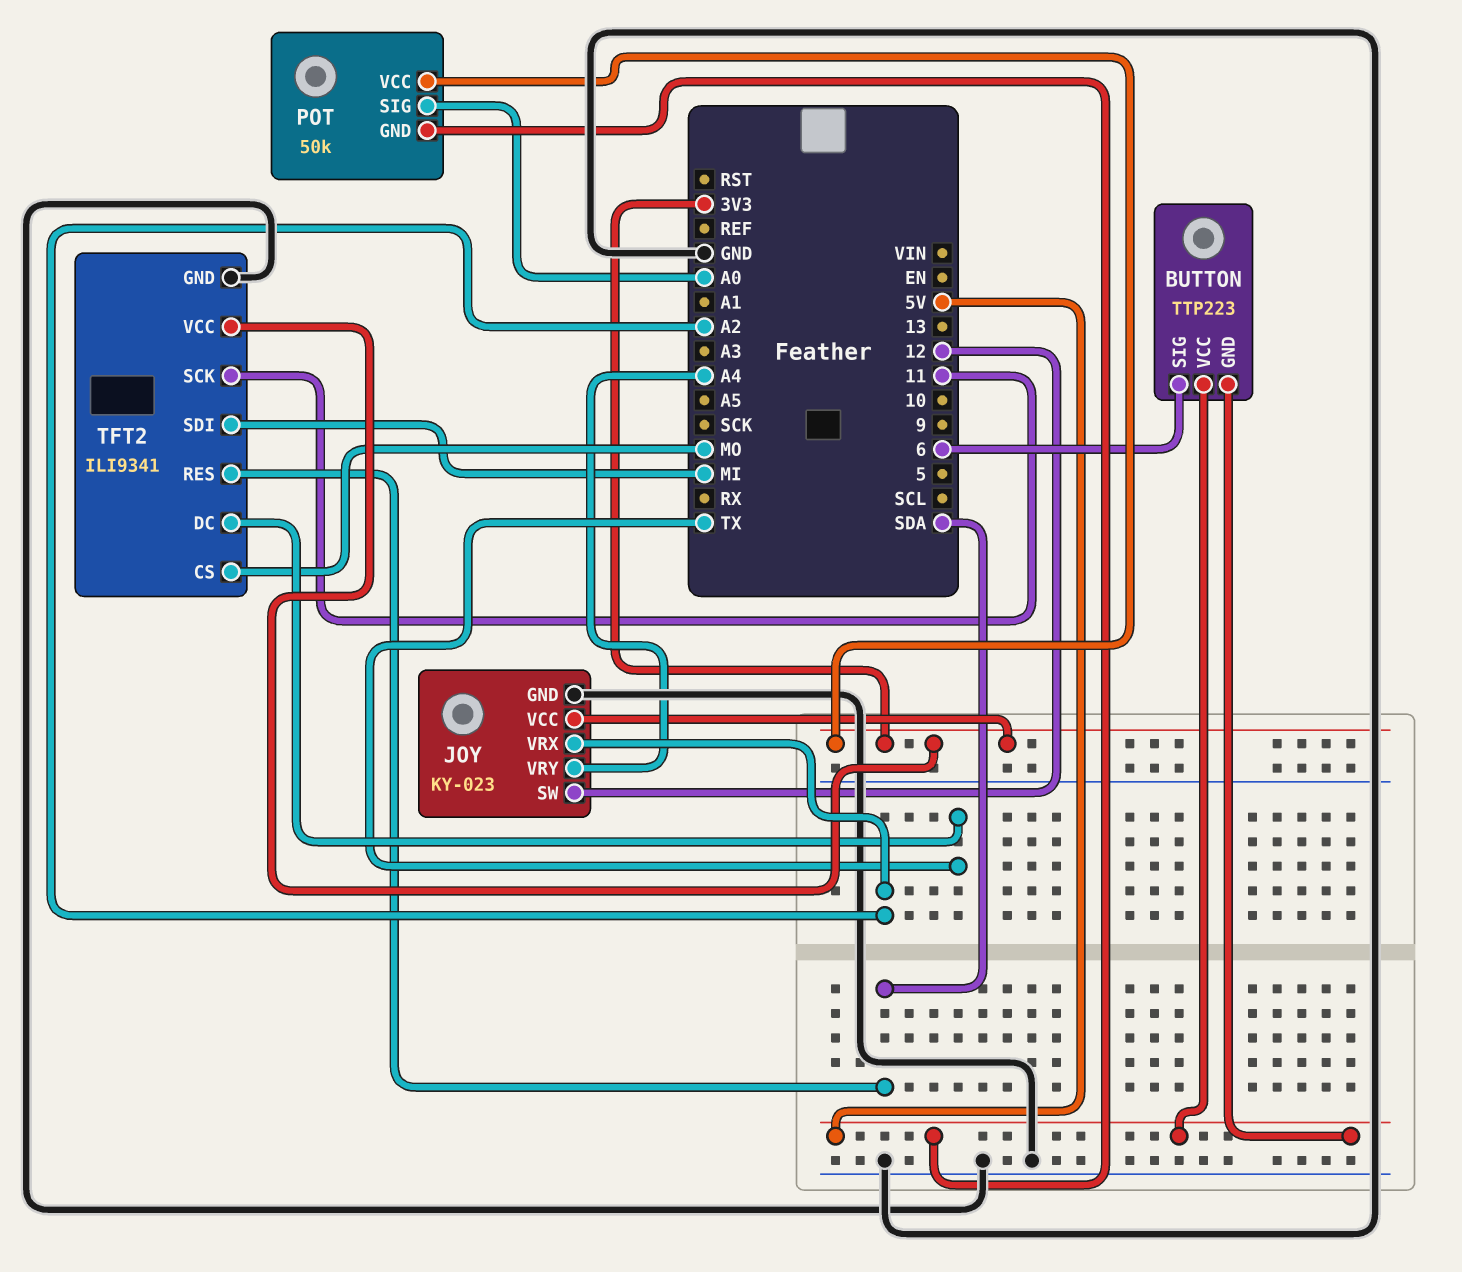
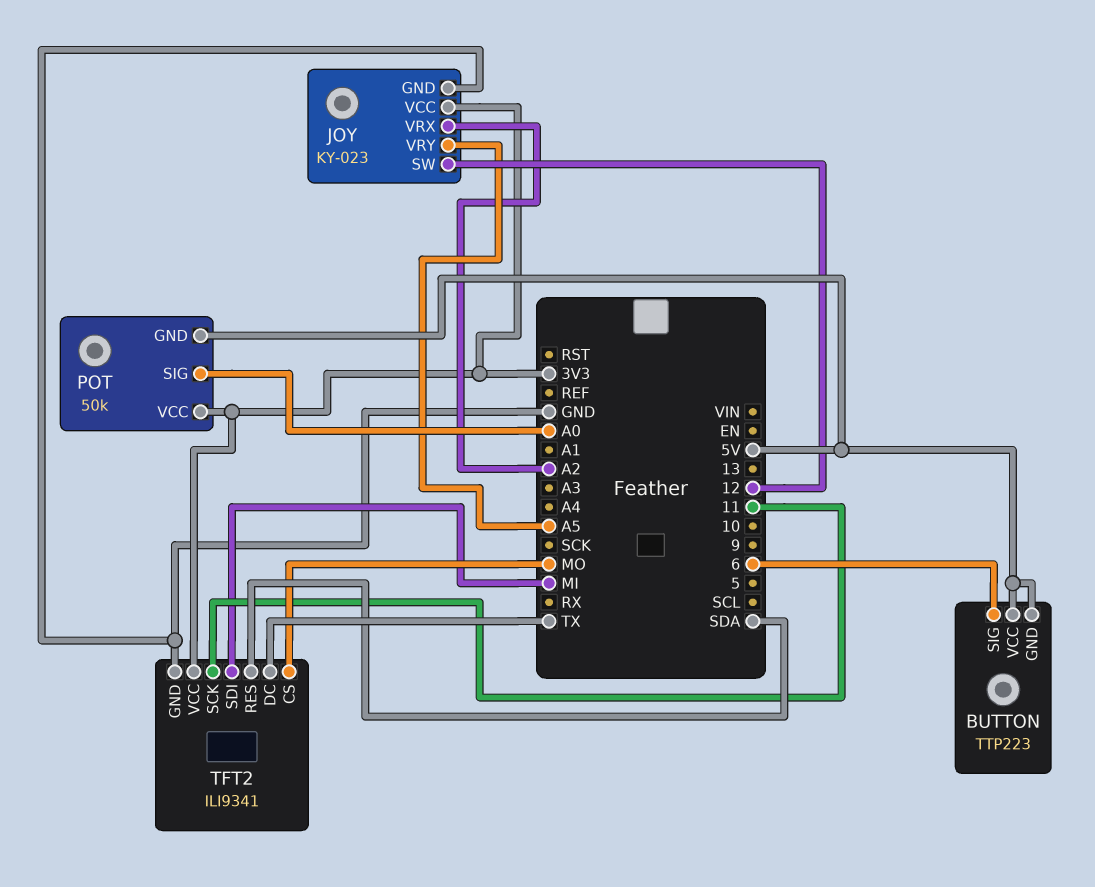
JOY pin VRY: A4 -> A5

